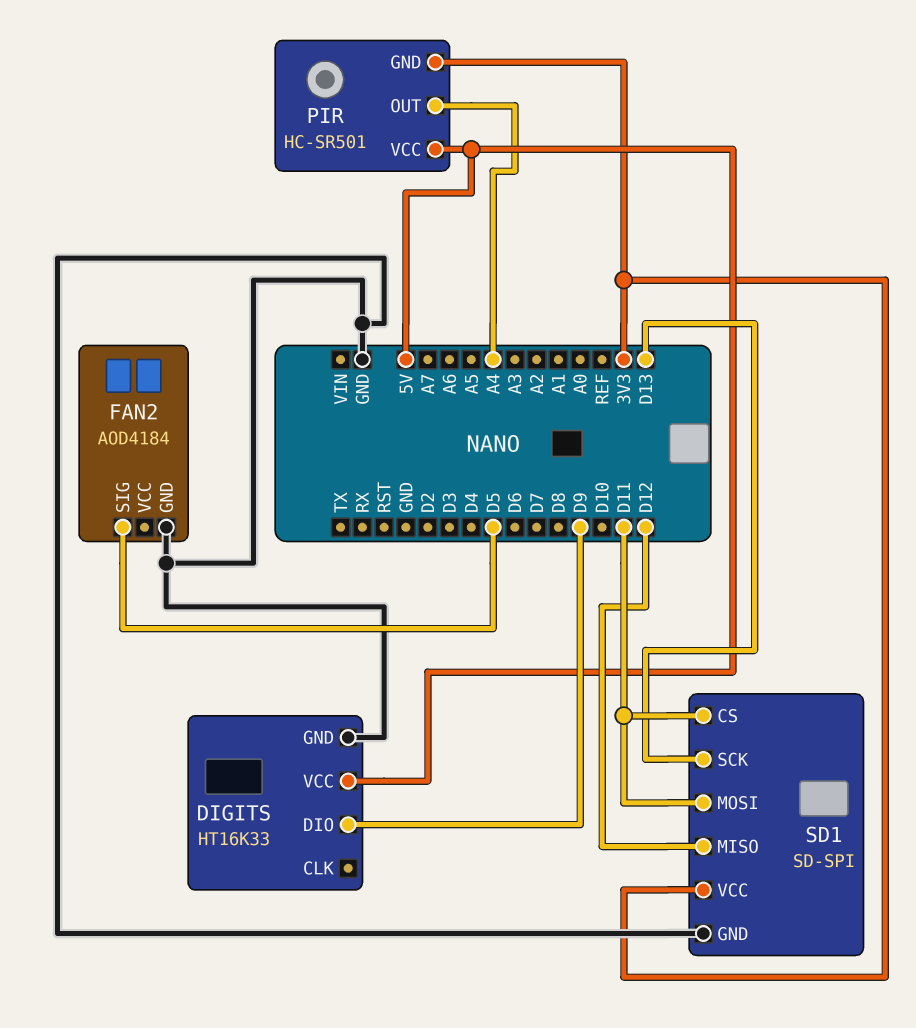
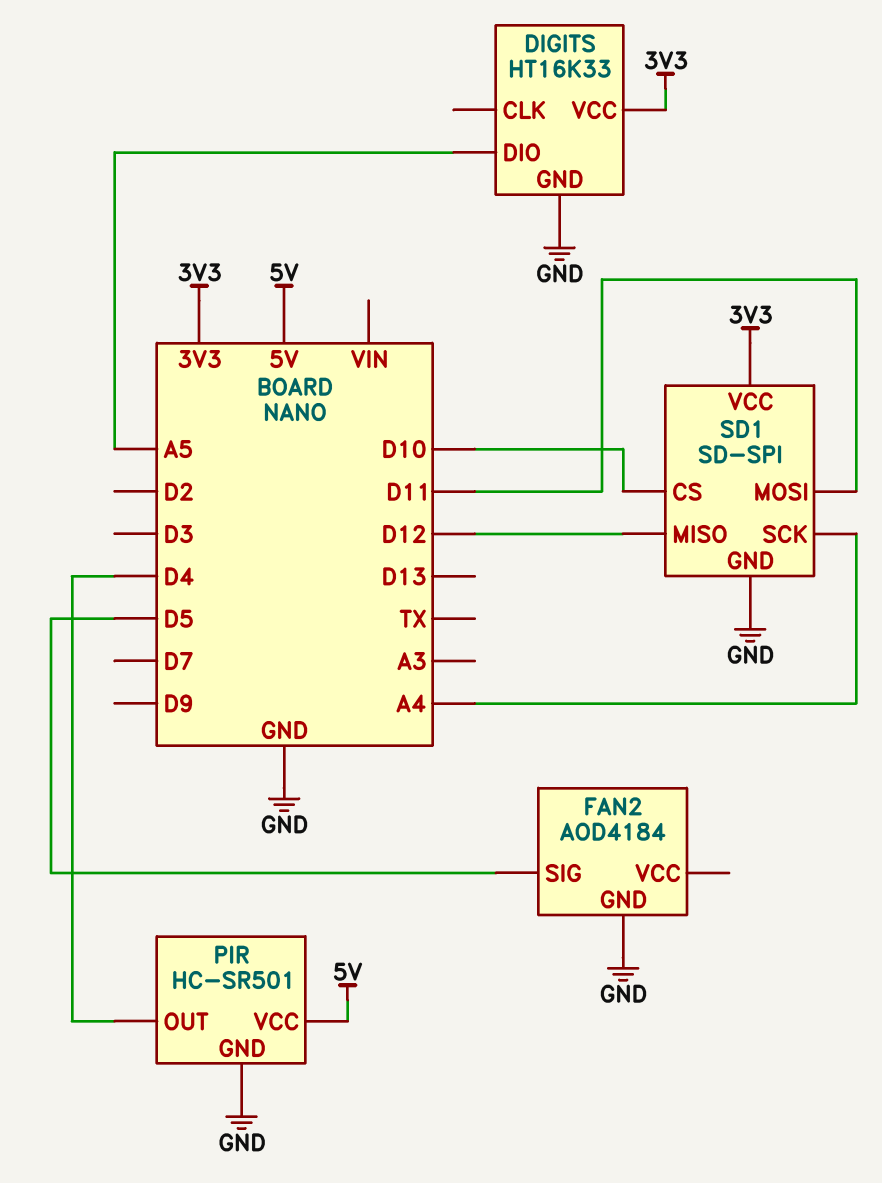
DIGITS pin DIO: D9 -> A5
DIGITS pin VCC: 5V -> 3V3
PIR pin GND: 3V3 -> GND
PIR pin OUT: A4 -> D4
SD1 pin CS: D11 -> D10
SD1 pin SCK: D13 -> A4

